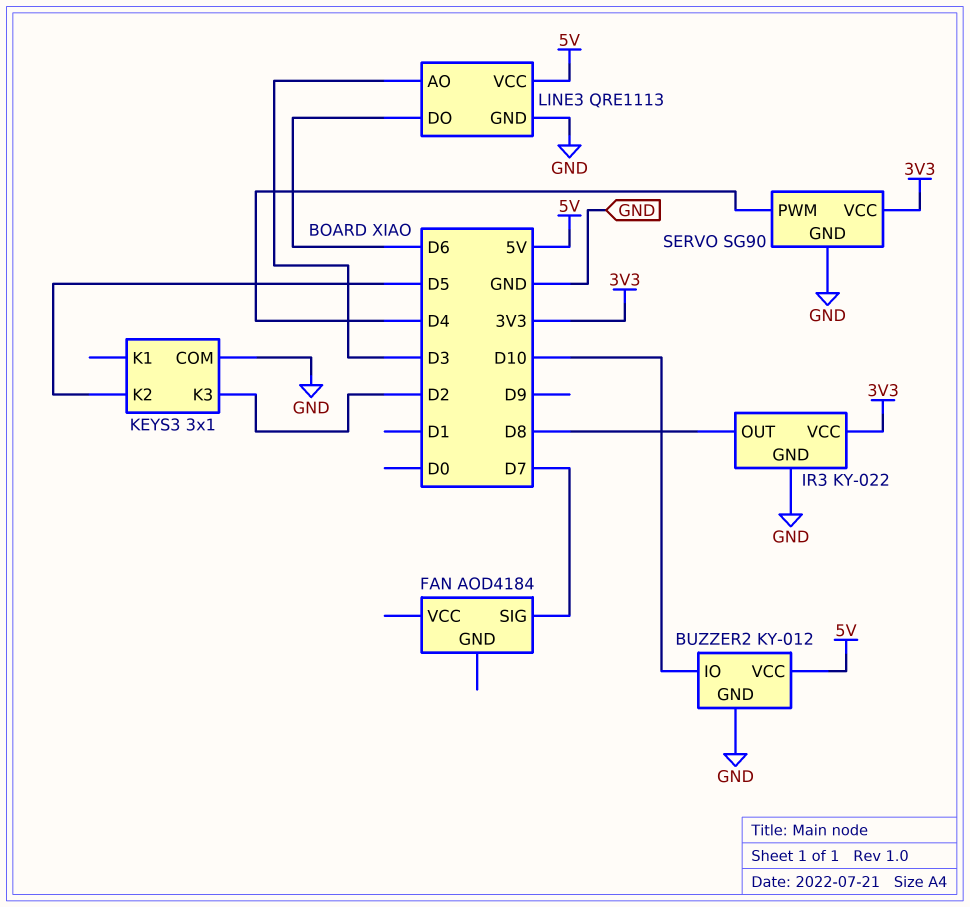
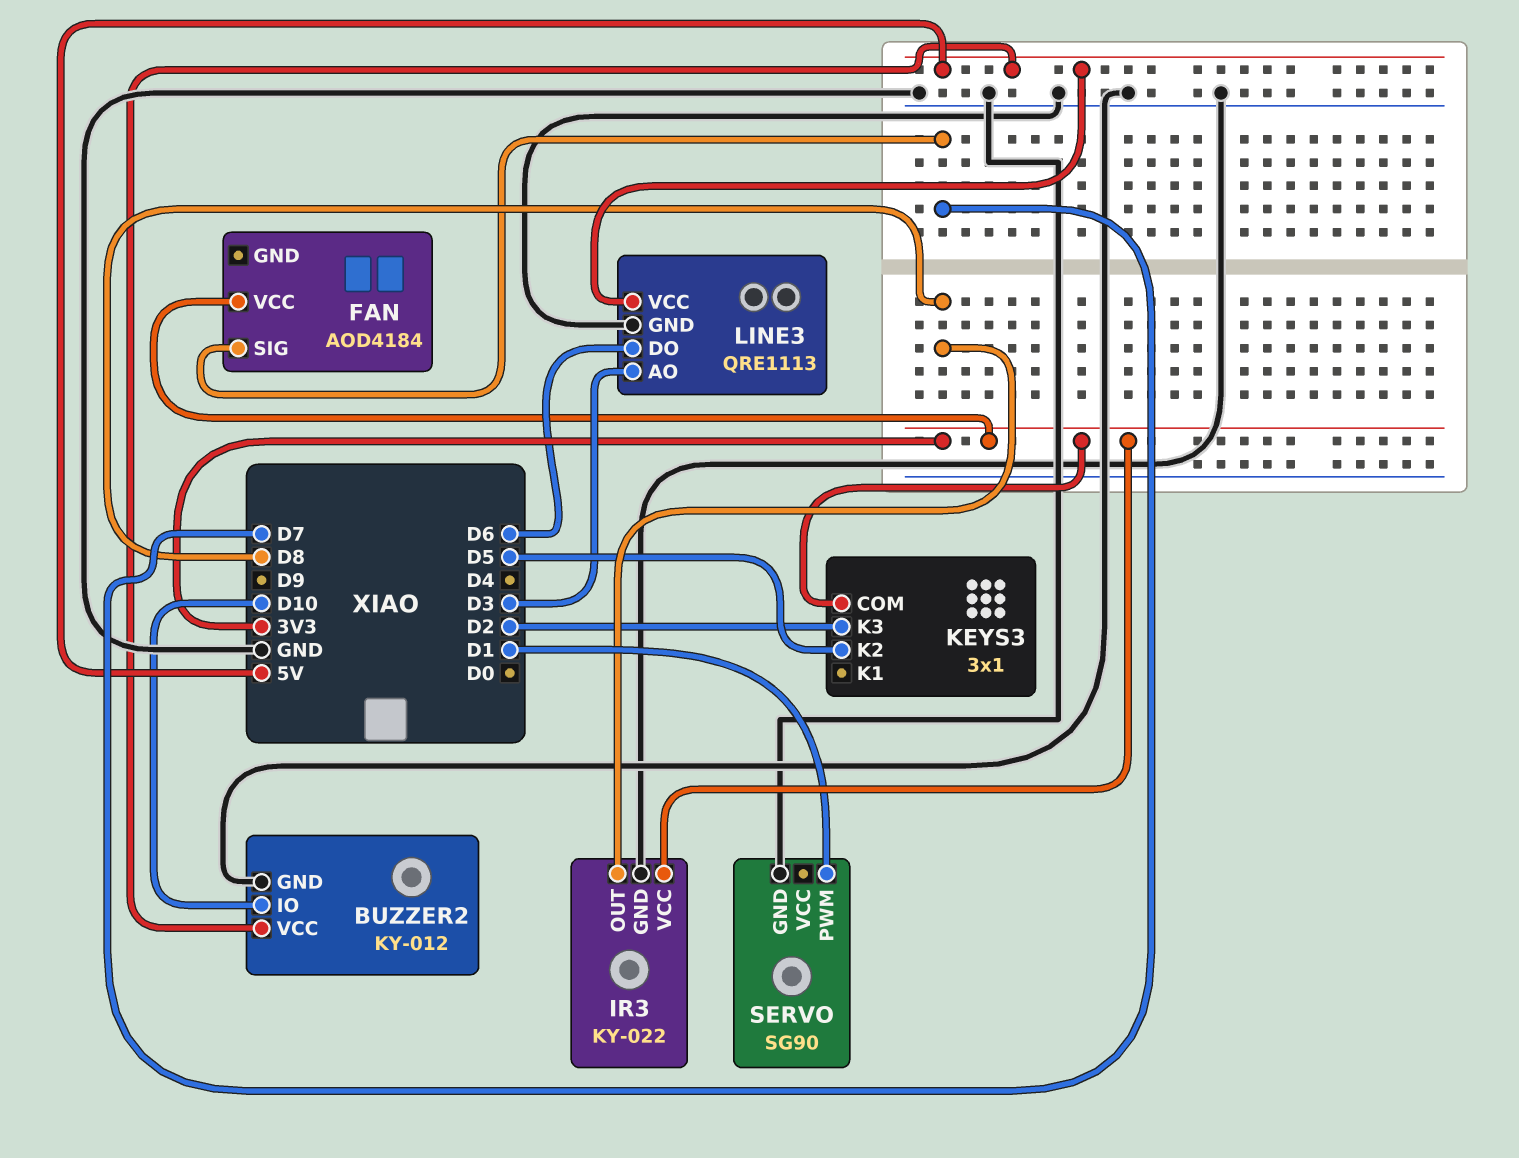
FAN pin VCC: none -> 3V3
KEYS3 pin COM: GND -> 3V3
SERVO pin PWM: D4 -> D1
SERVO pin VCC: 3V3 -> none

